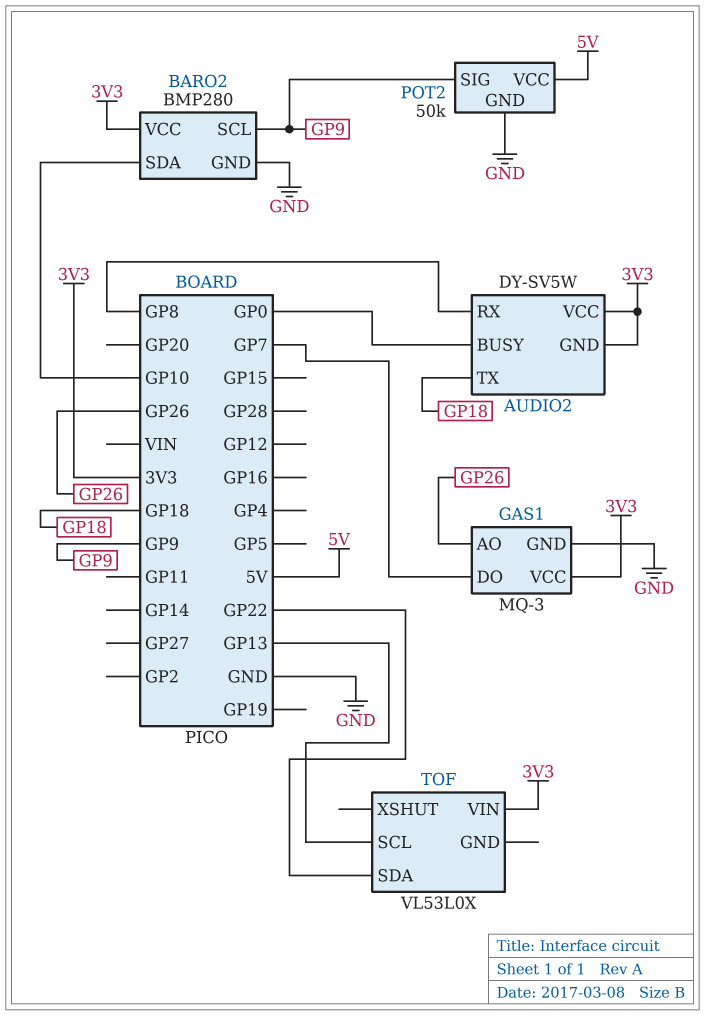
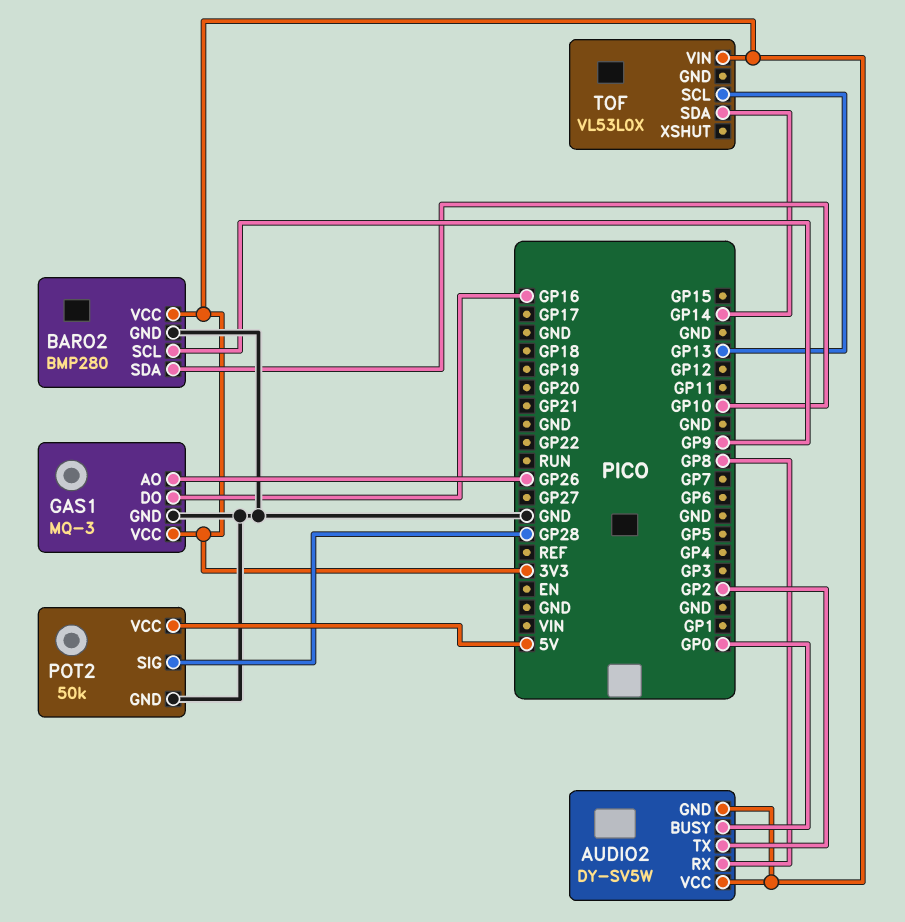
AUDIO2 pin TX: GP18 -> GP2
GAS1 pin DO: GP7 -> GP16
POT2 pin SIG: GP9 -> GP28
TOF pin SDA: GP22 -> GP14

